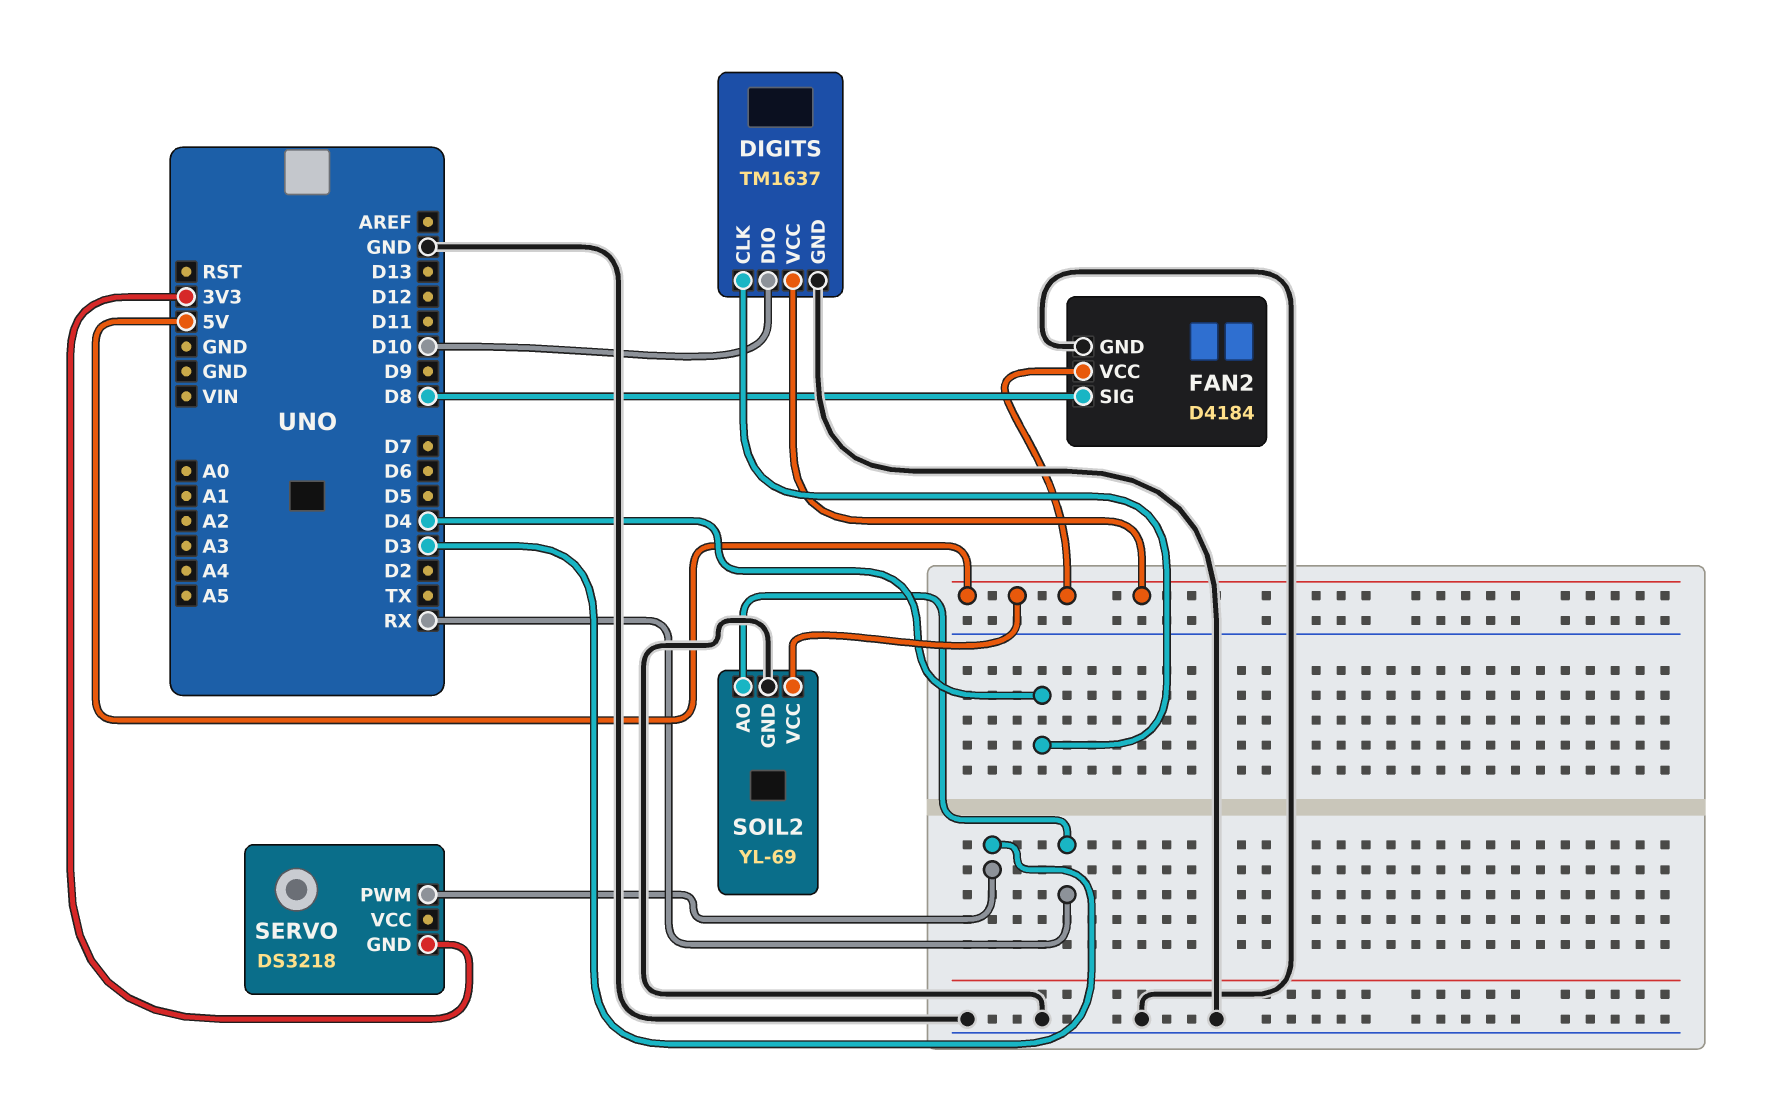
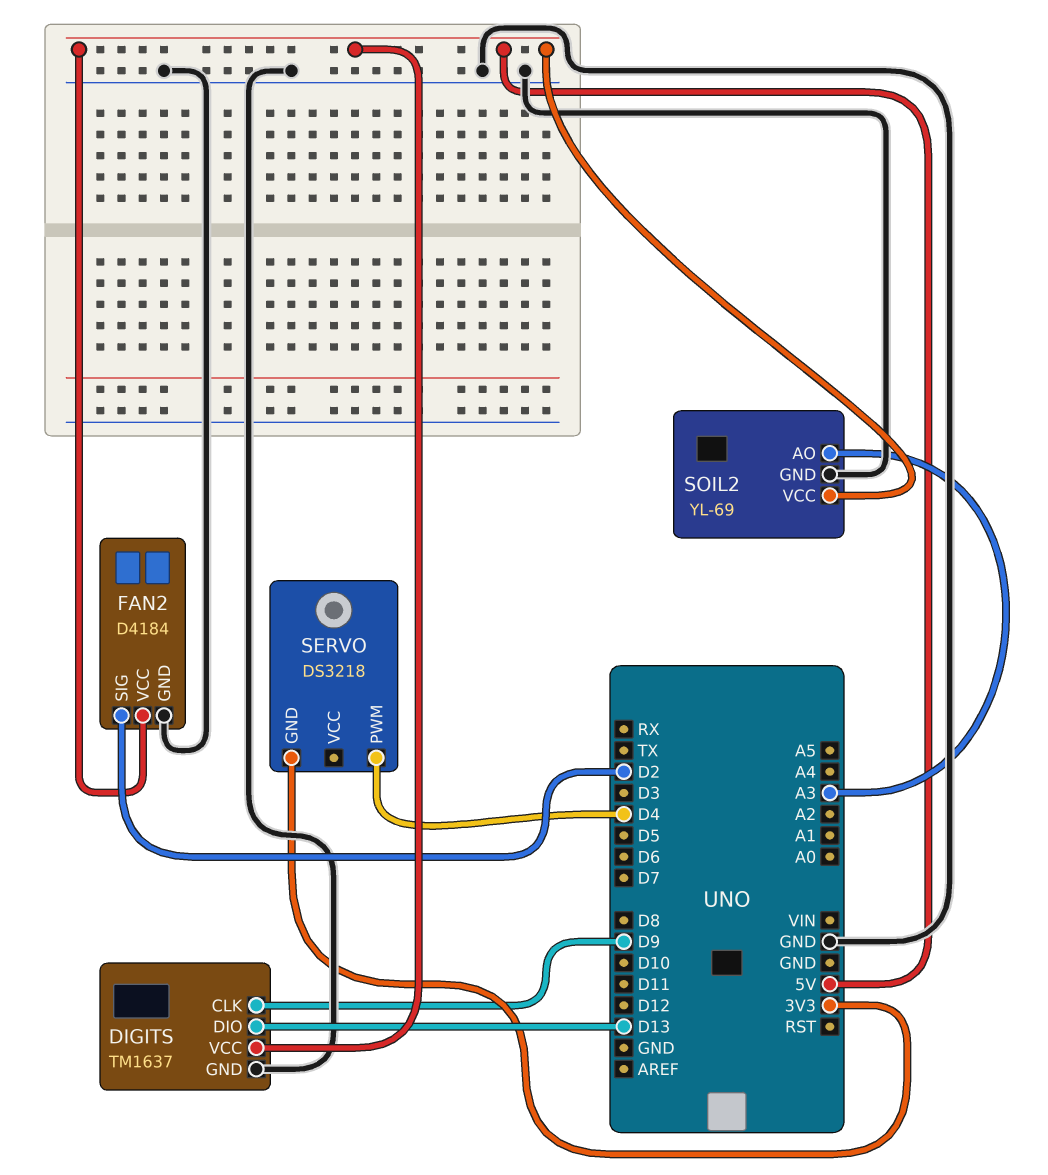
DIGITS pin CLK: D4 -> D9
DIGITS pin DIO: D10 -> D13
FAN2 pin SIG: D8 -> D2
SERVO pin PWM: D3 -> D4
SOIL2 pin AO: RX -> A3

